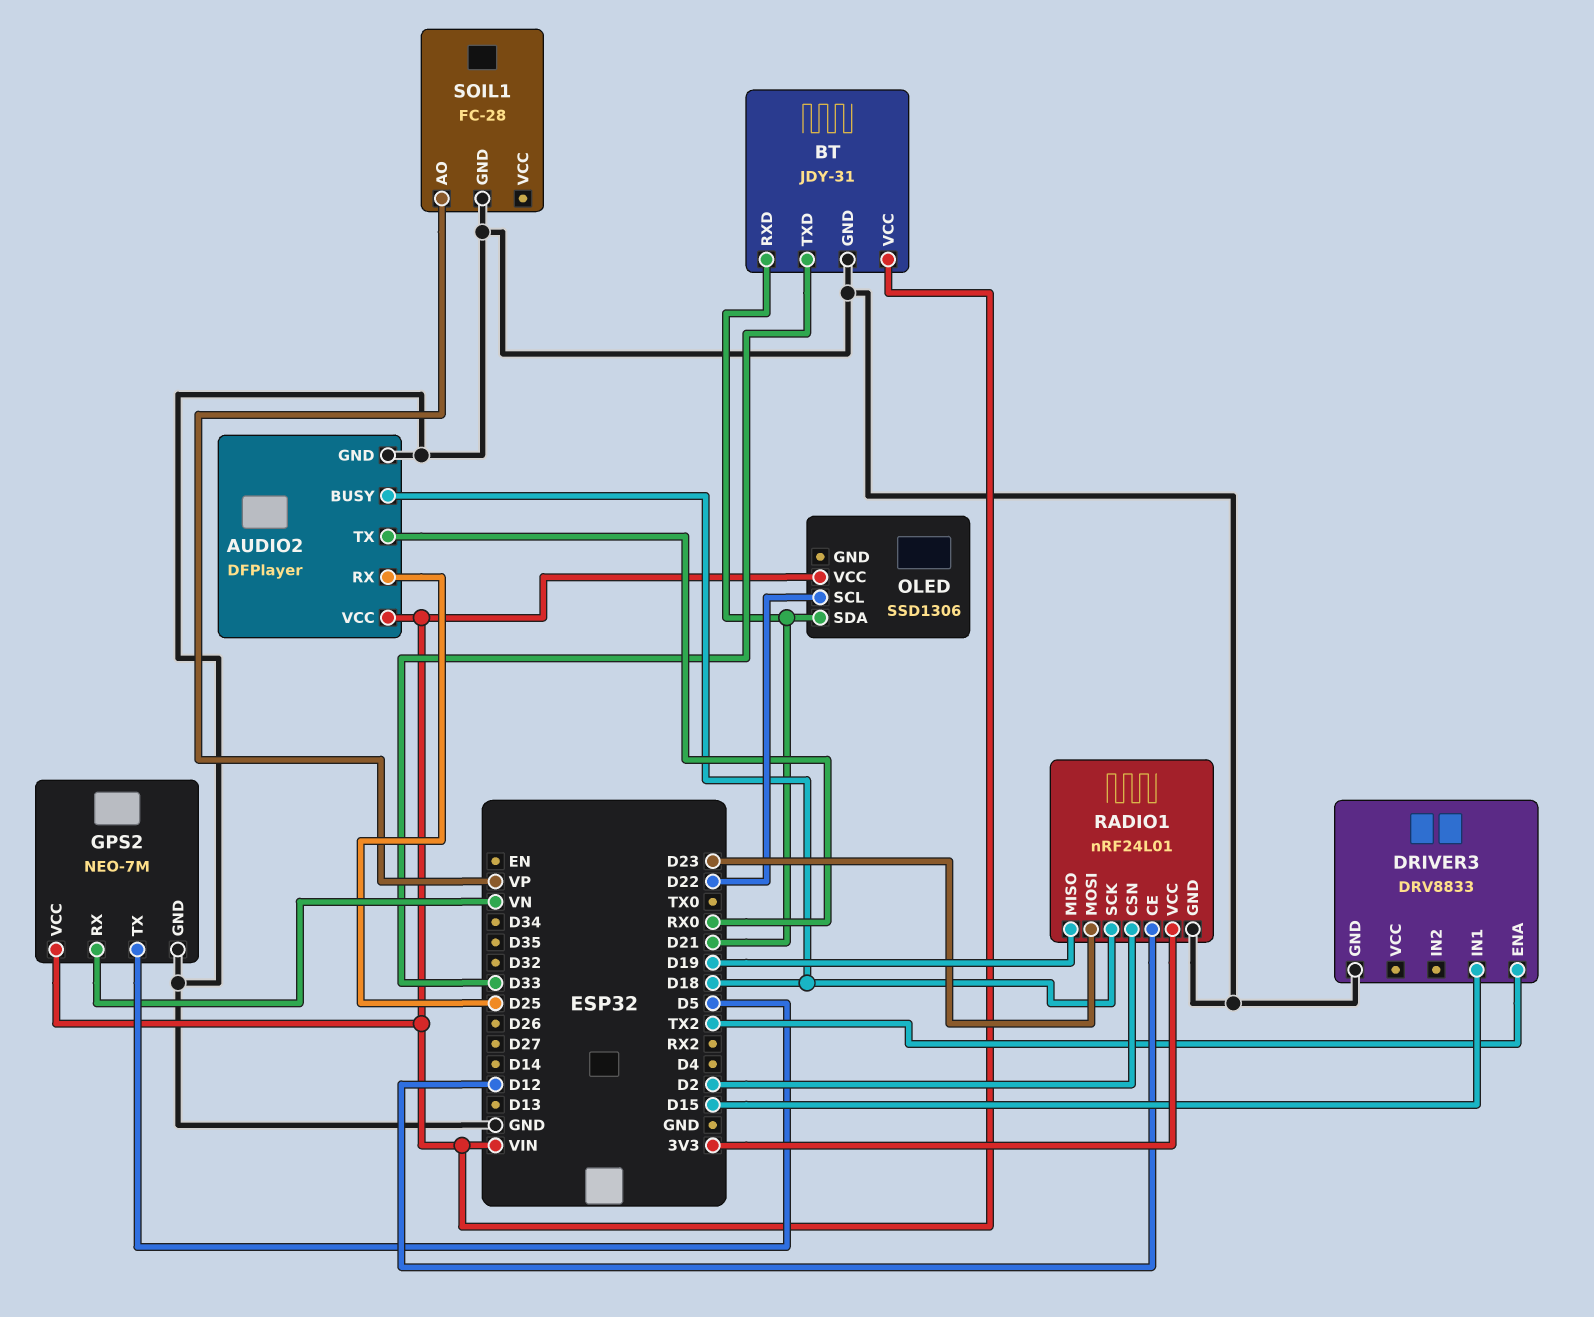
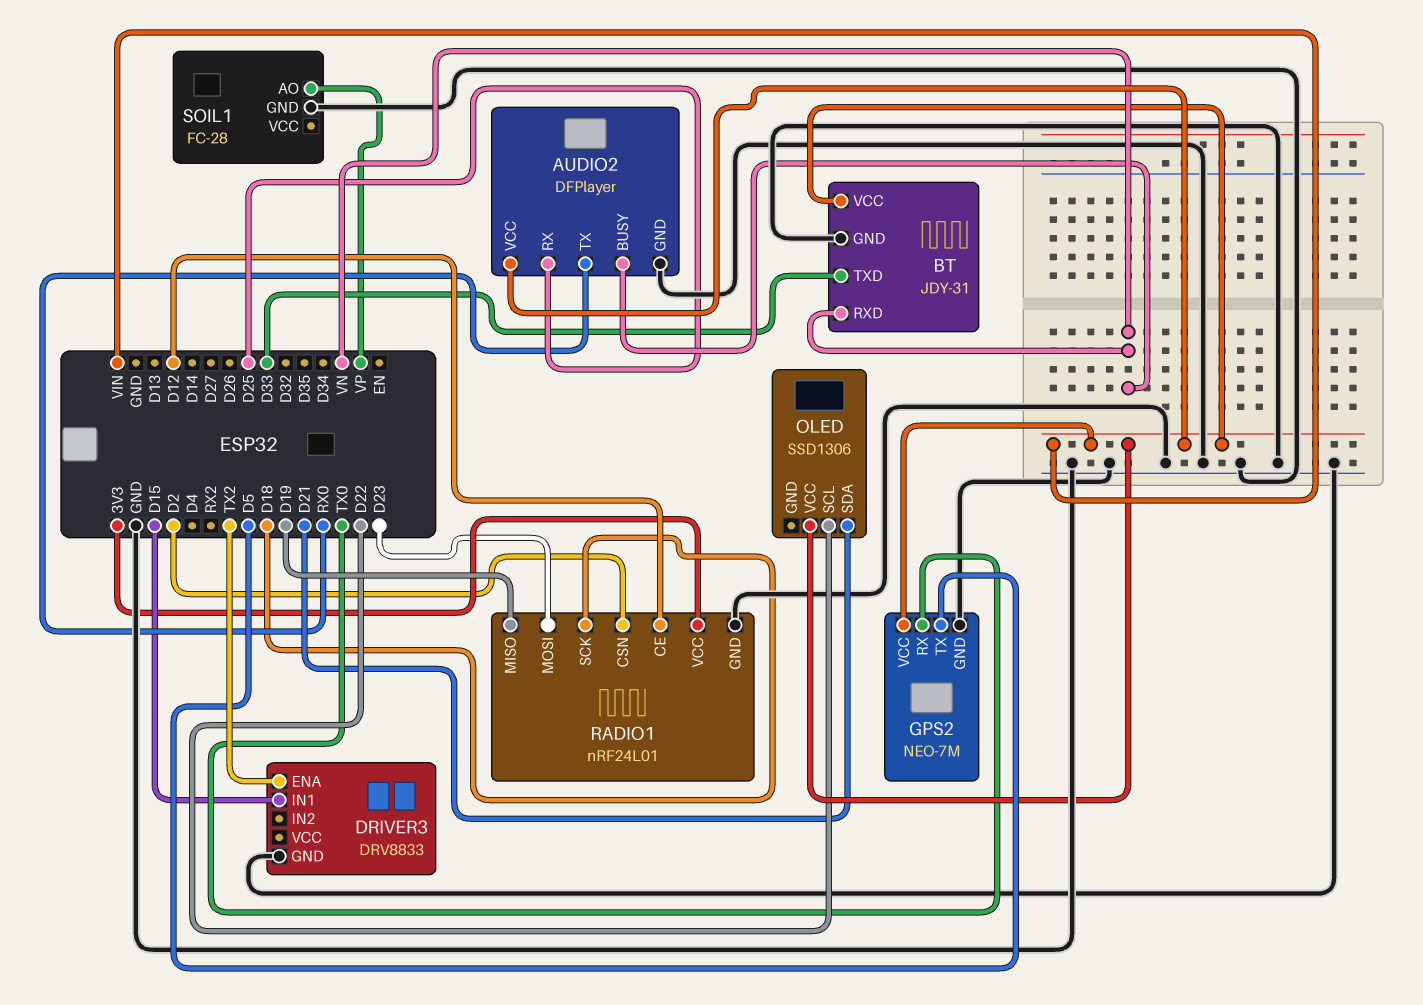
AUDIO2 pin BUSY: D18 -> VN
BT pin RXD: D21 -> VN
GPS2 pin RX: VN -> TX0

